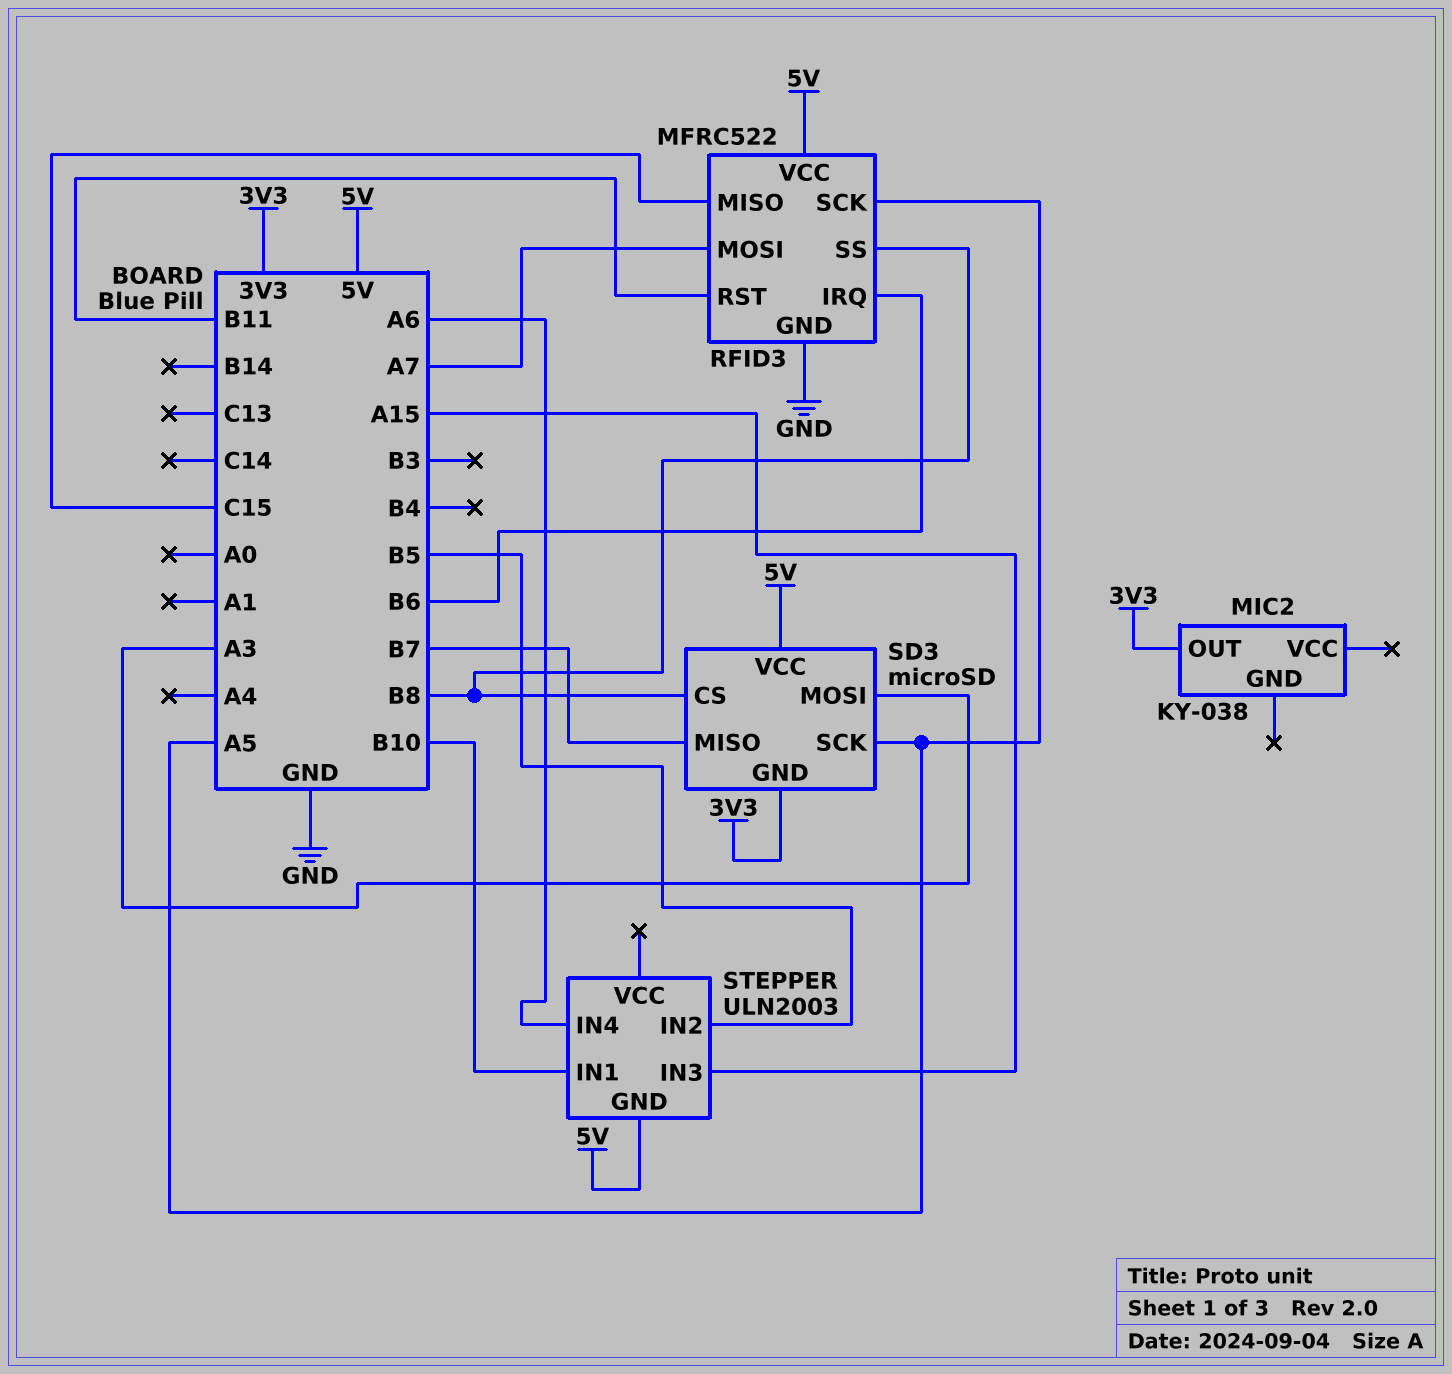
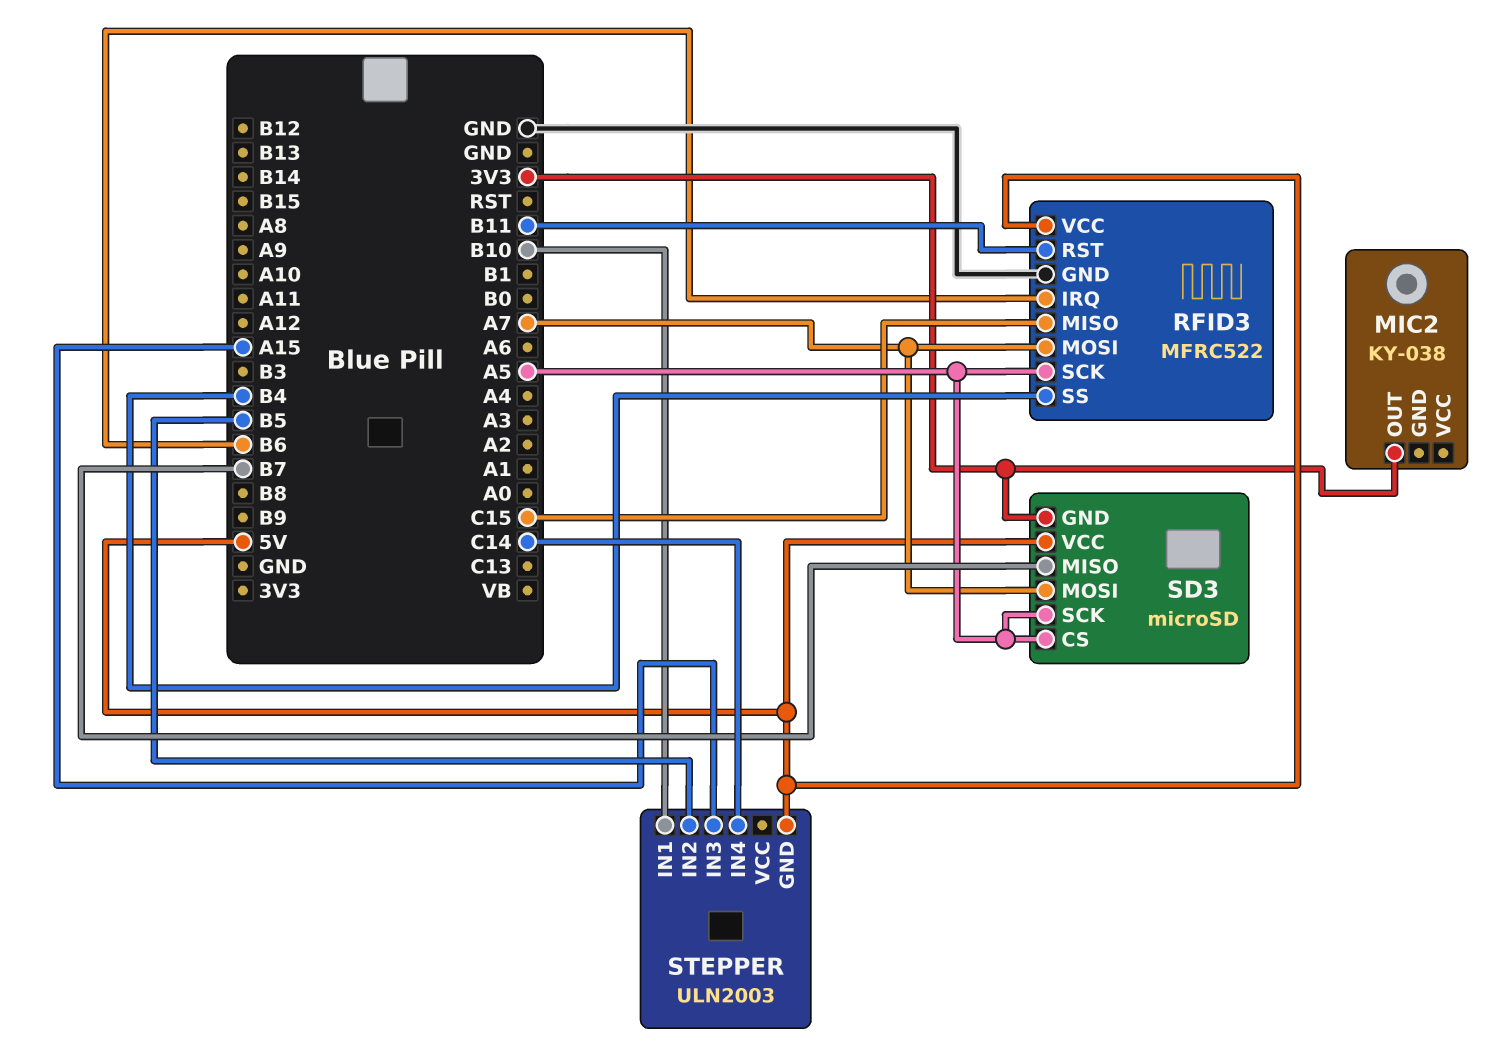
RFID3 pin SS: B8 -> B4
SD3 pin CS: B8 -> A5
SD3 pin MOSI: A3 -> A7
STEPPER pin IN4: A6 -> C14

